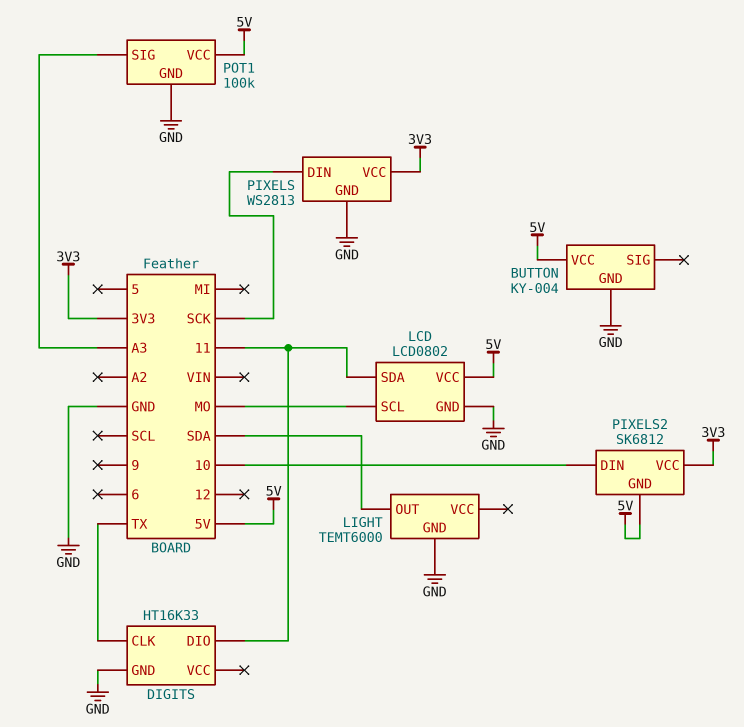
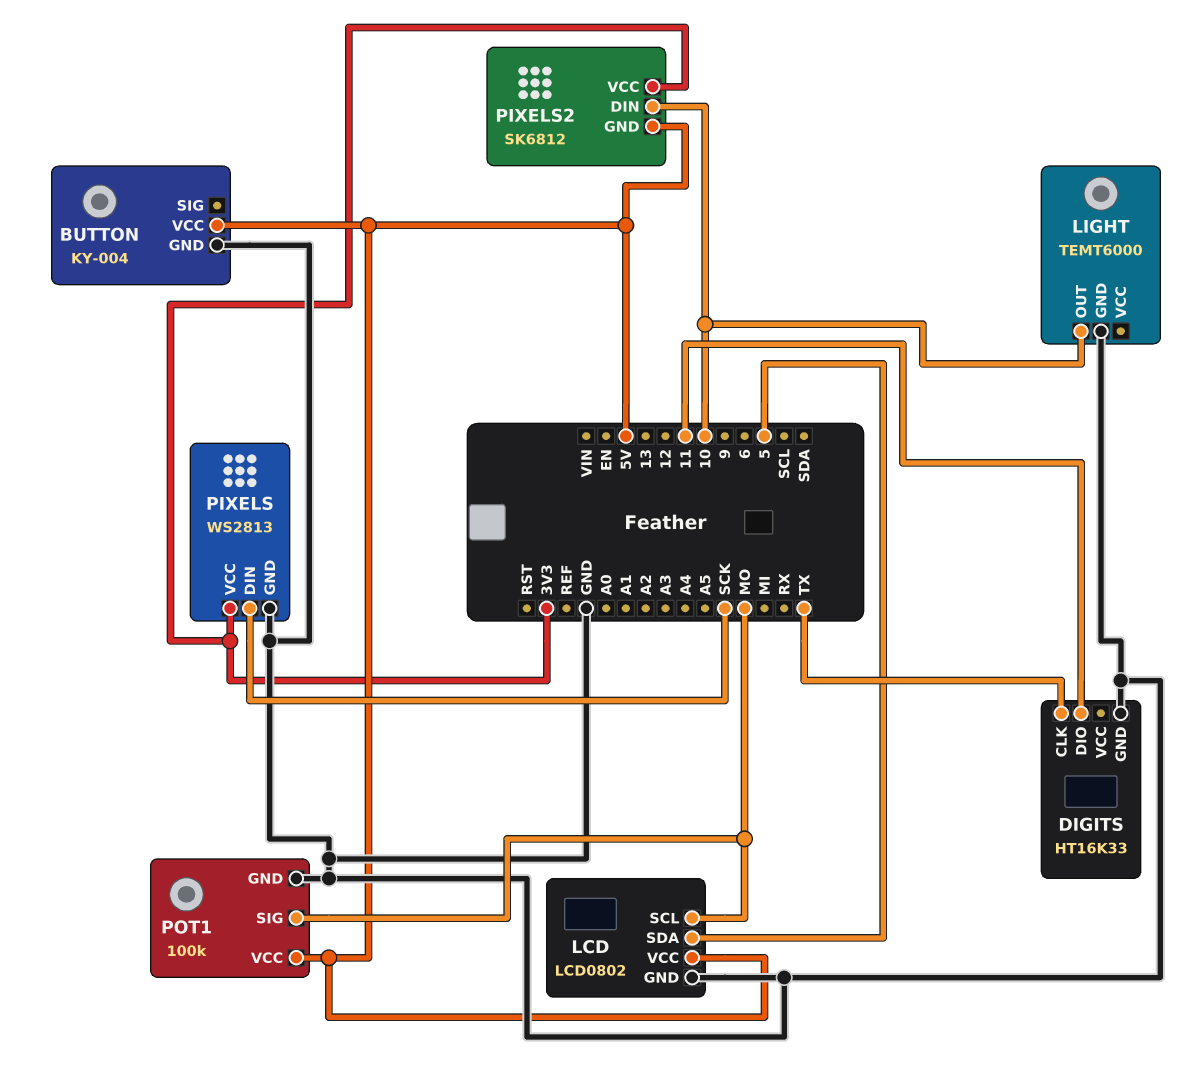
LCD pin SDA: 11 -> 5
LIGHT pin OUT: SDA -> 10
POT1 pin SIG: A3 -> MO

